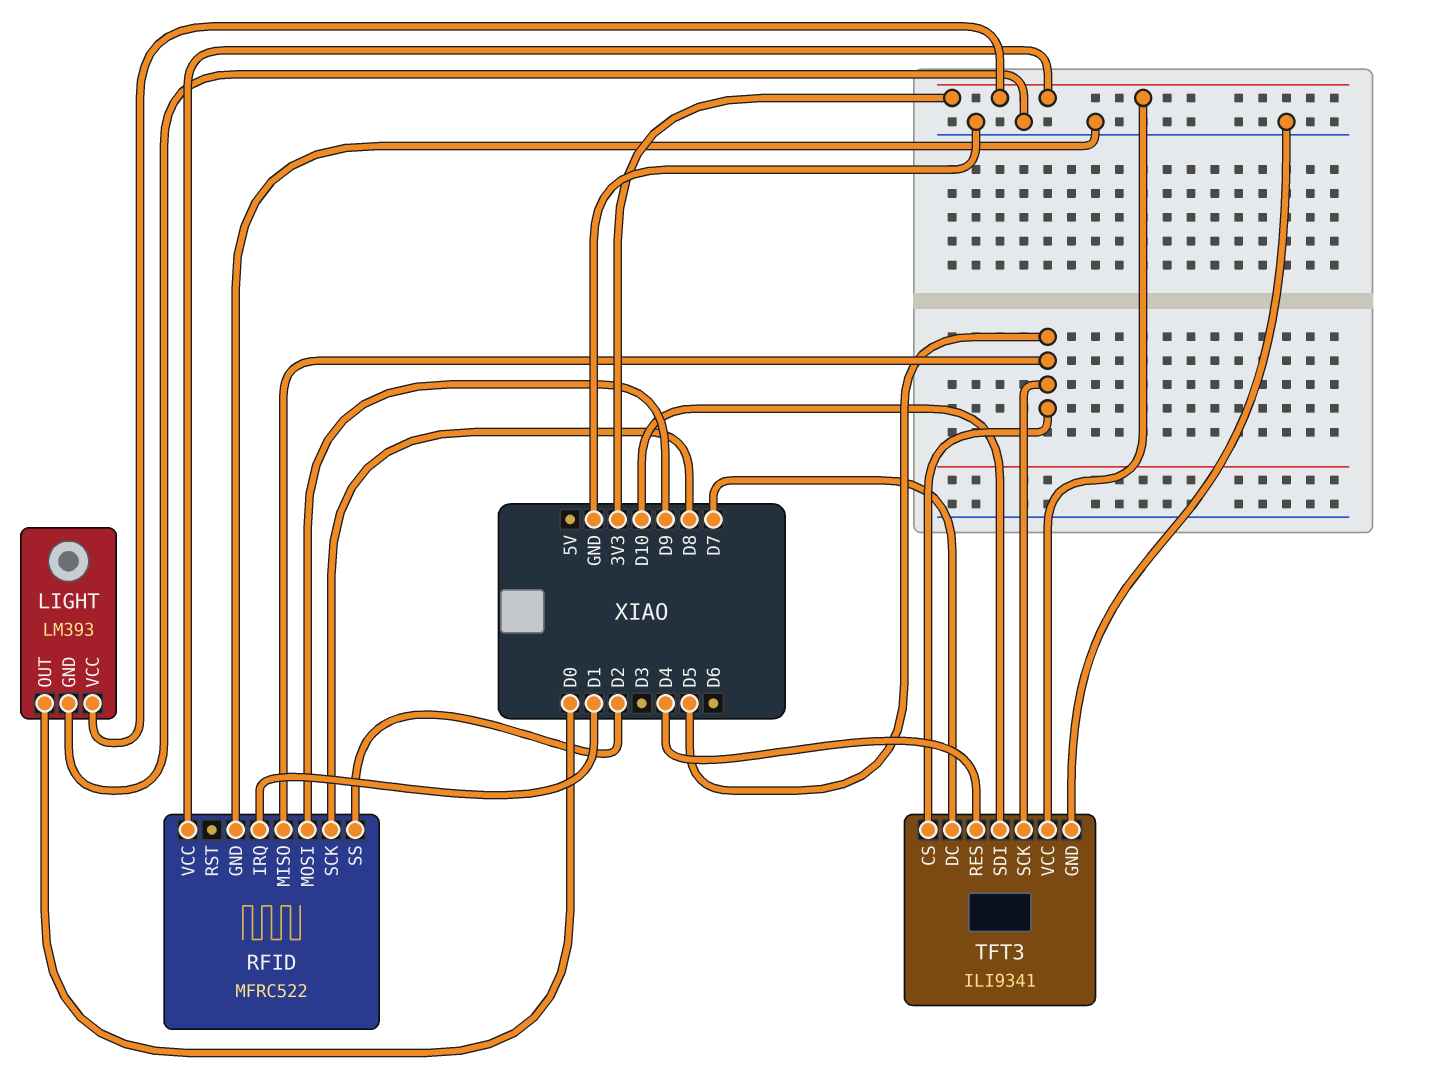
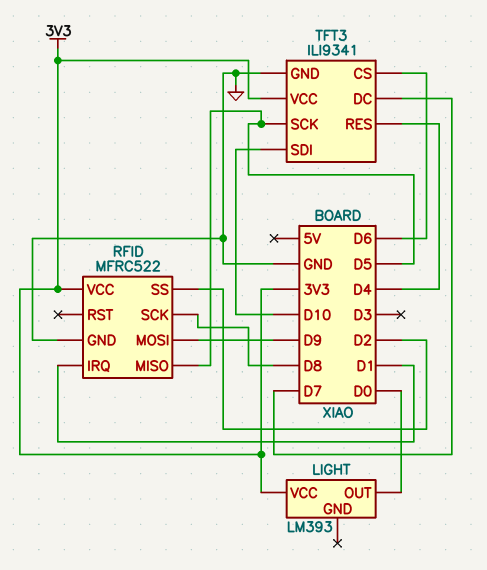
LIGHT pin GND: GND -> none
TFT3 pin CS: D5 -> D6

